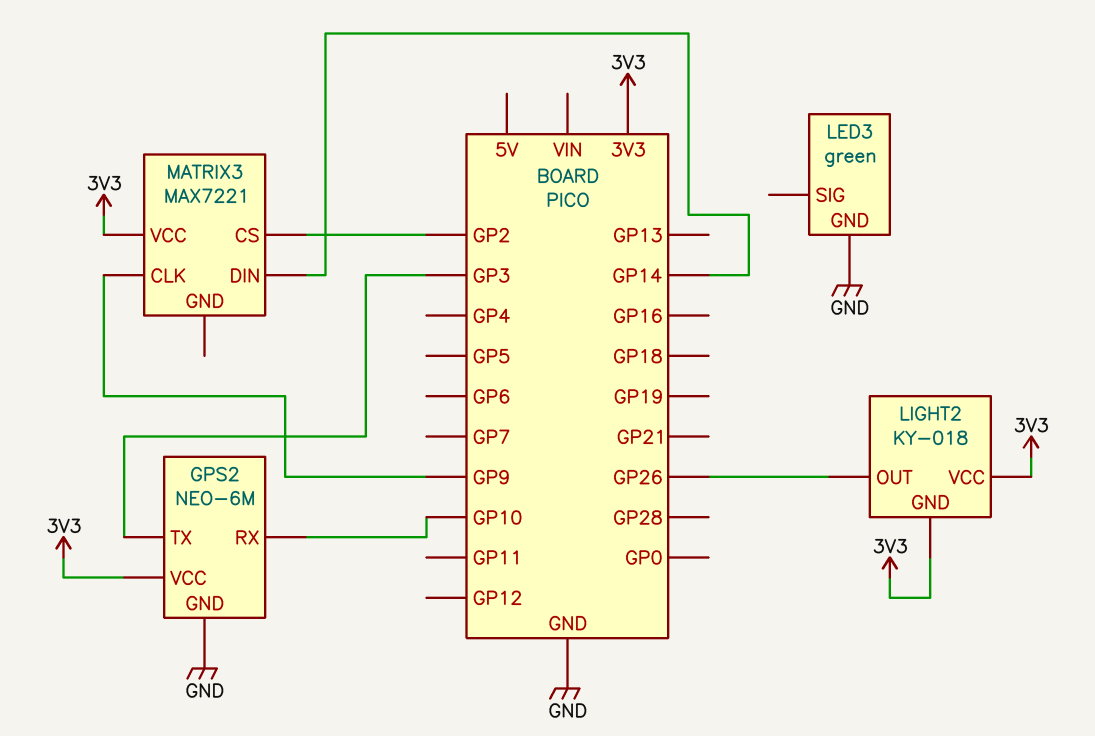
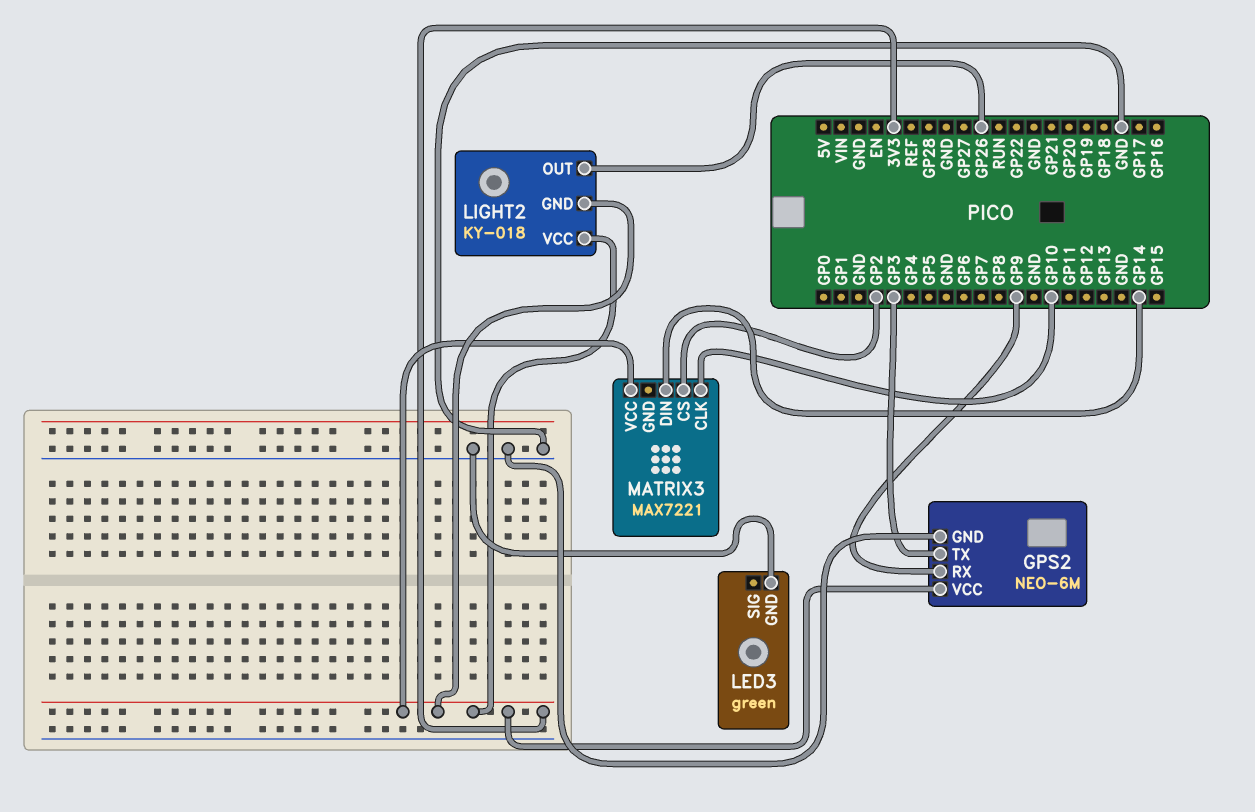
GPS2 pin RX: GP10 -> GP9
MATRIX3 pin CLK: GP9 -> GP10

